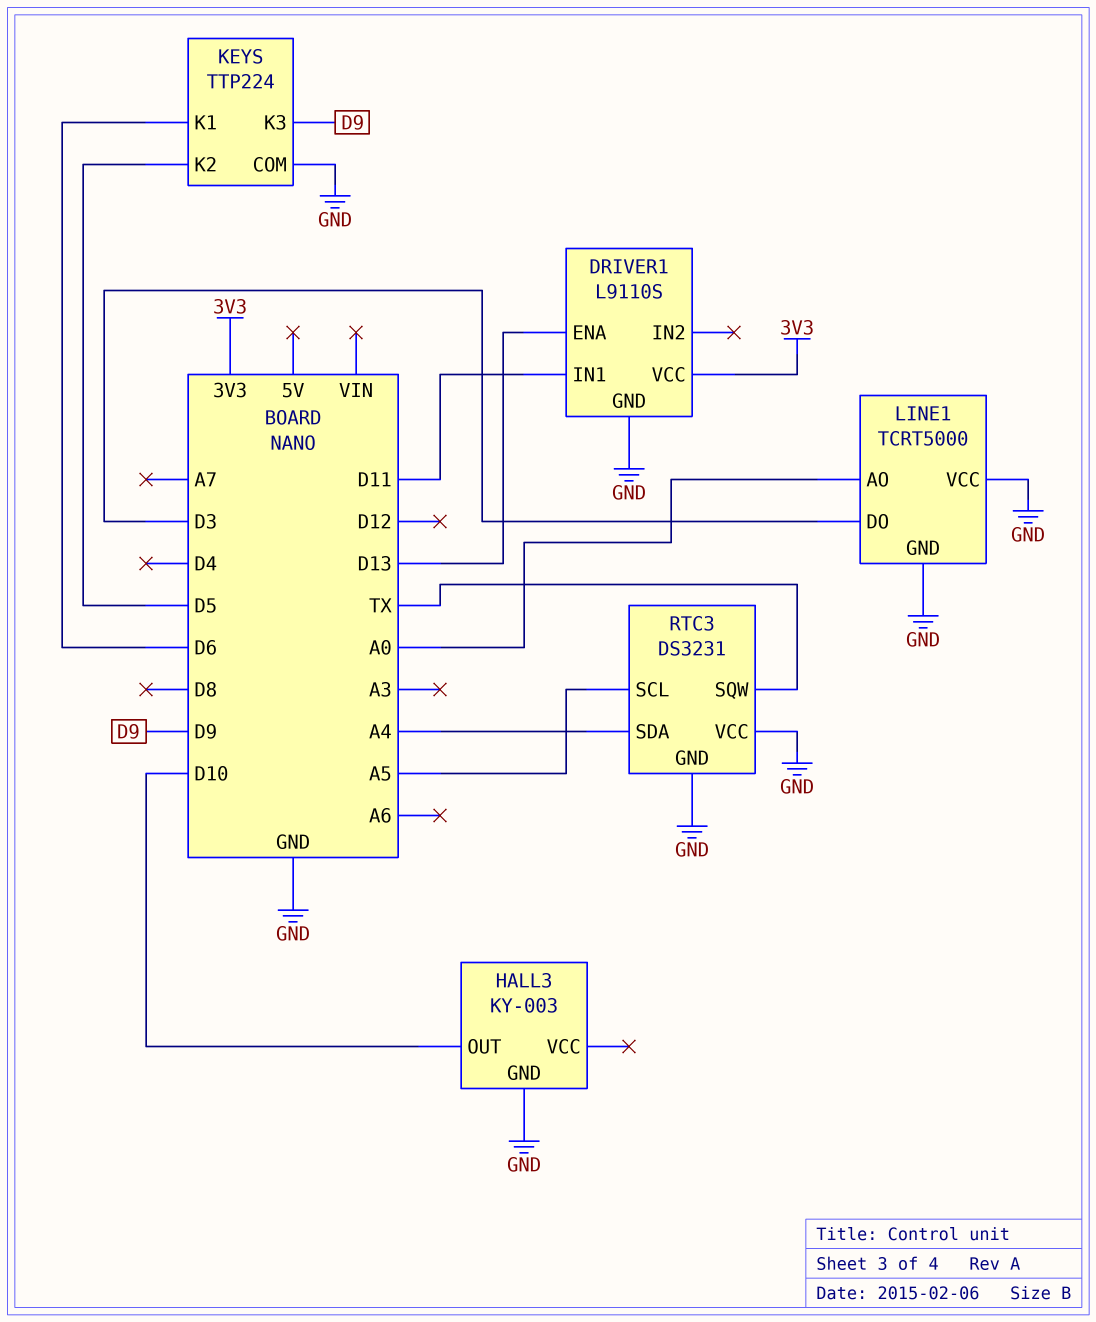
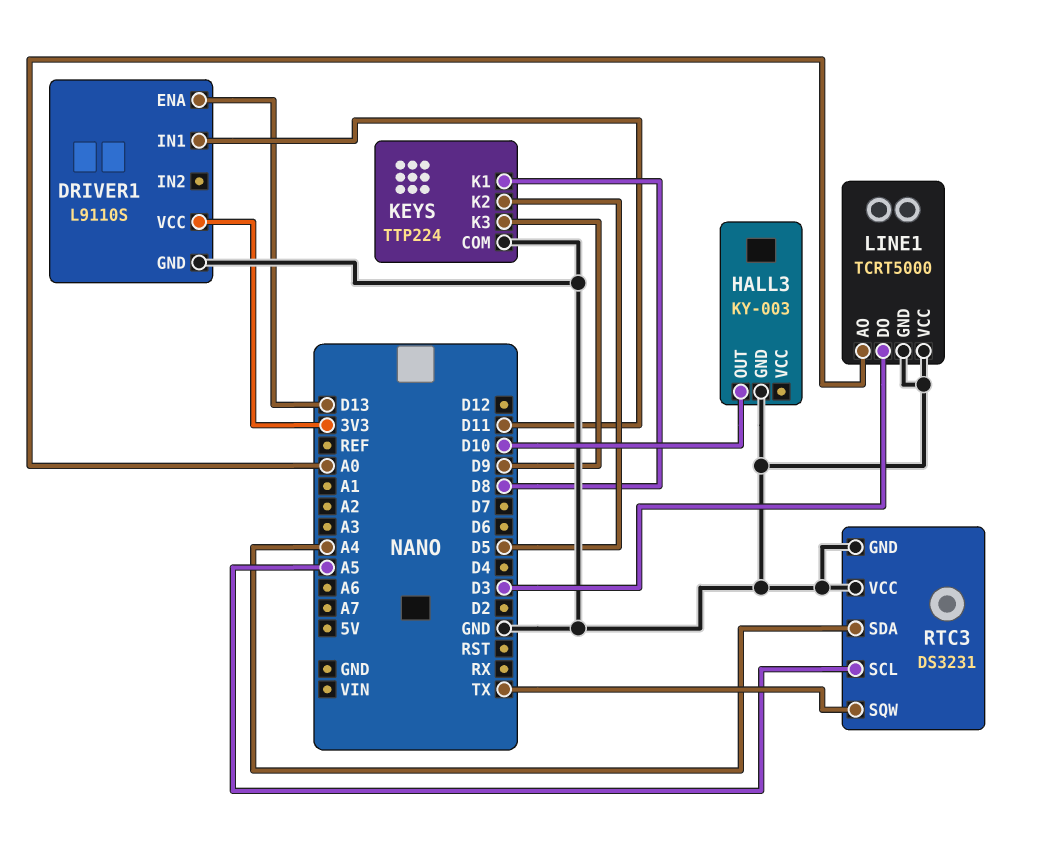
KEYS pin K1: D6 -> D8

